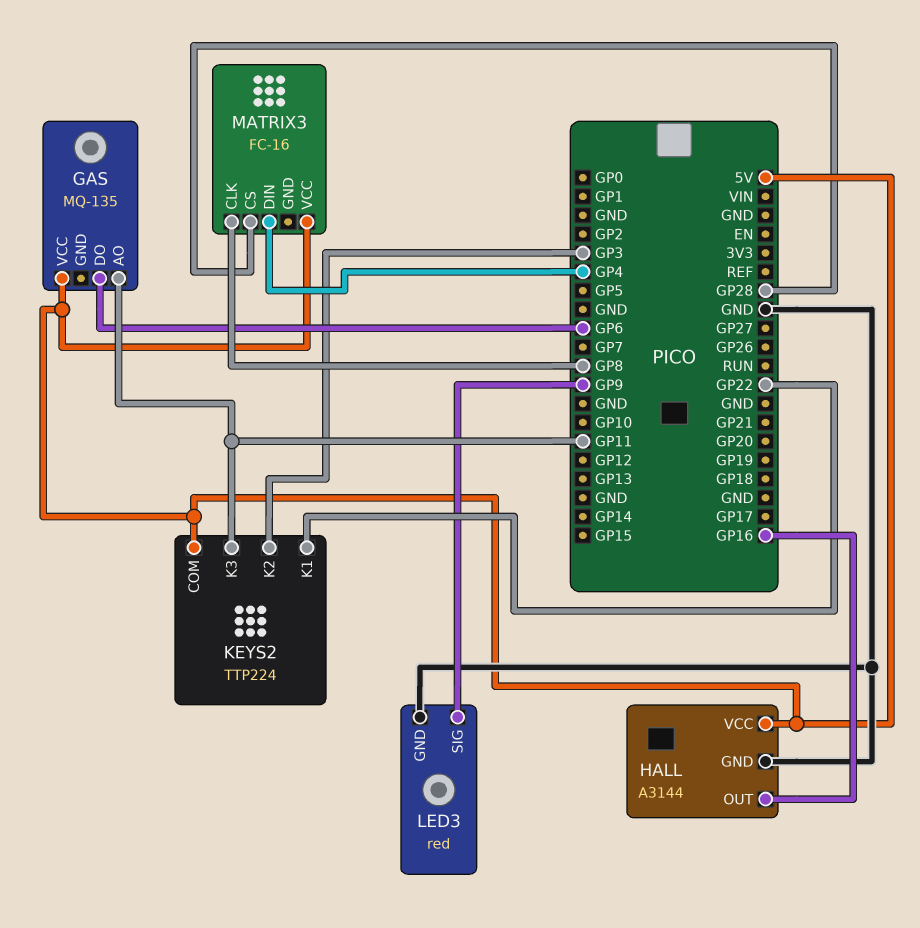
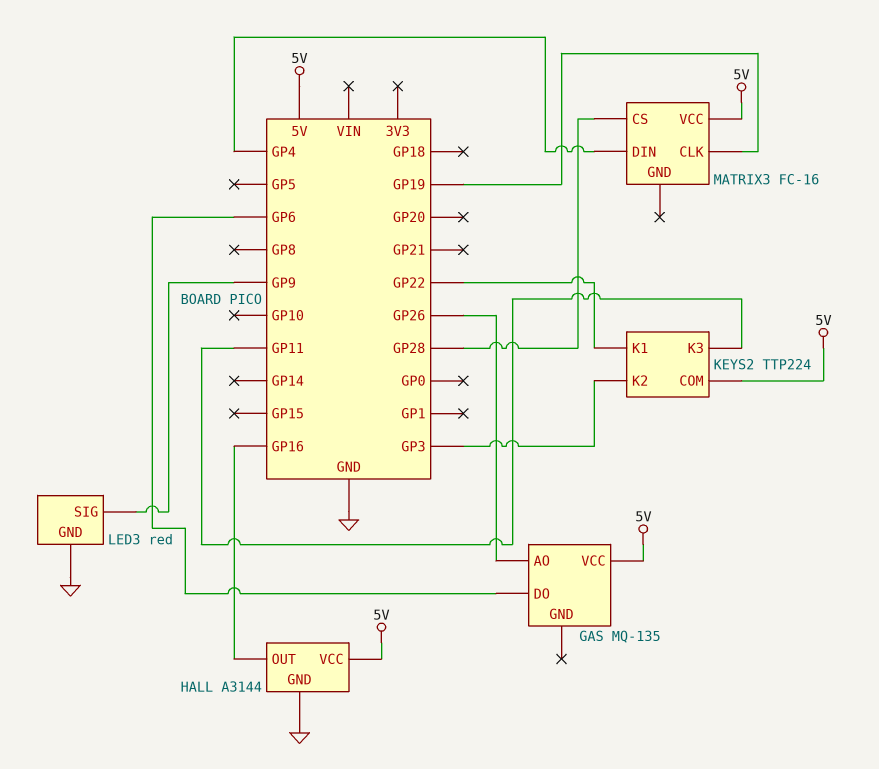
GAS pin AO: GP11 -> GP26
MATRIX3 pin CLK: GP8 -> GP19

